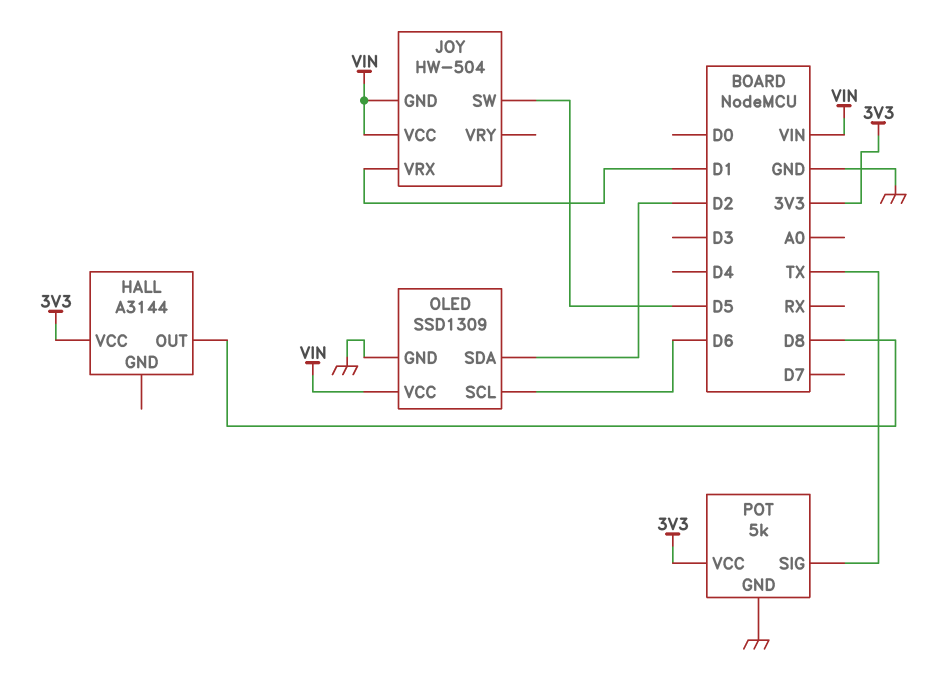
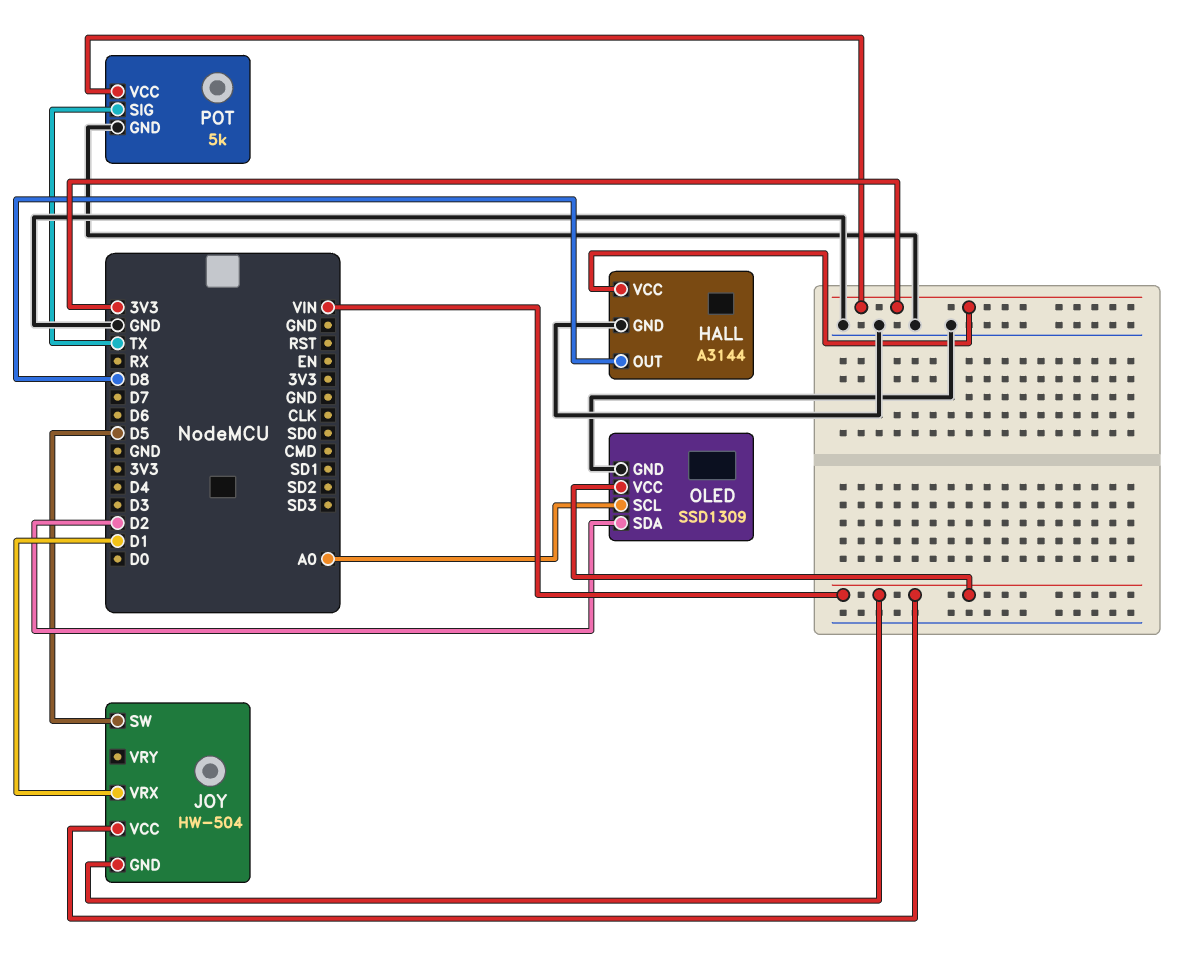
HALL pin GND: none -> GND
OLED pin SCL: D6 -> A0

